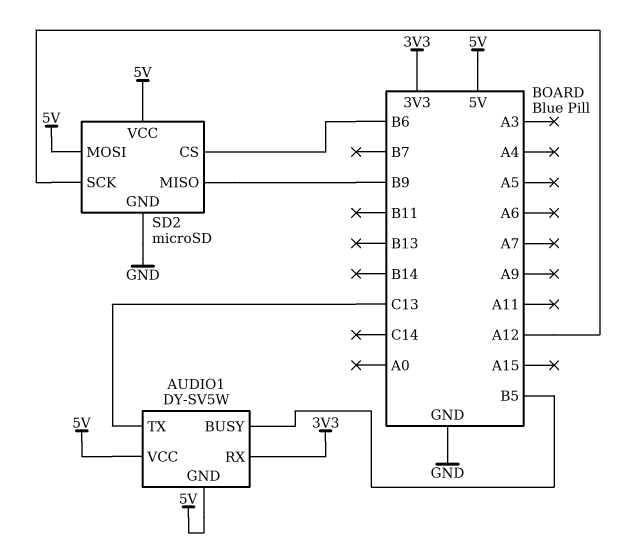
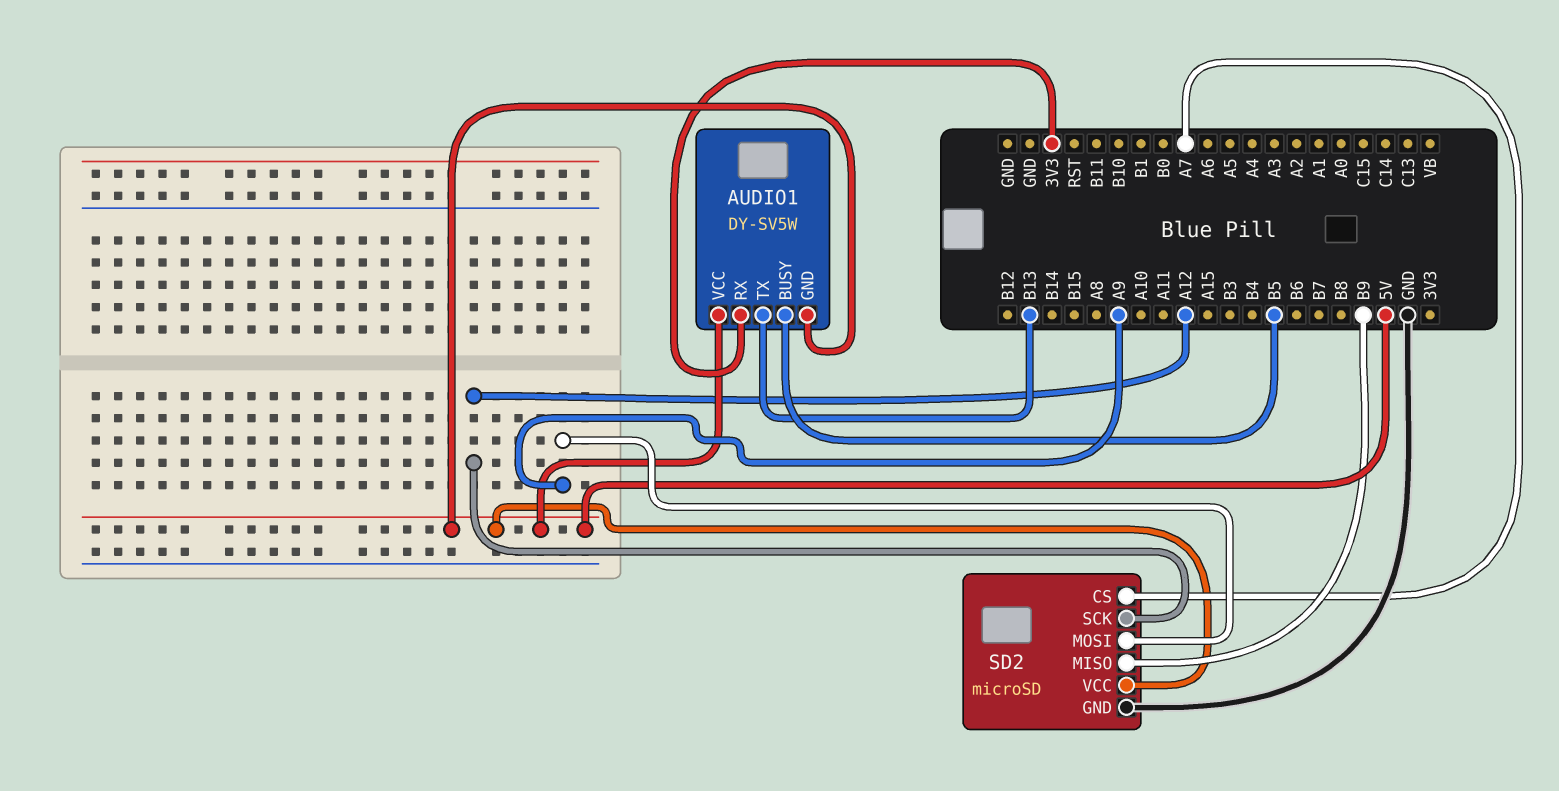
AUDIO1 pin TX: C13 -> B13
SD2 pin CS: B6 -> A7
SD2 pin MOSI: 5V -> A9

